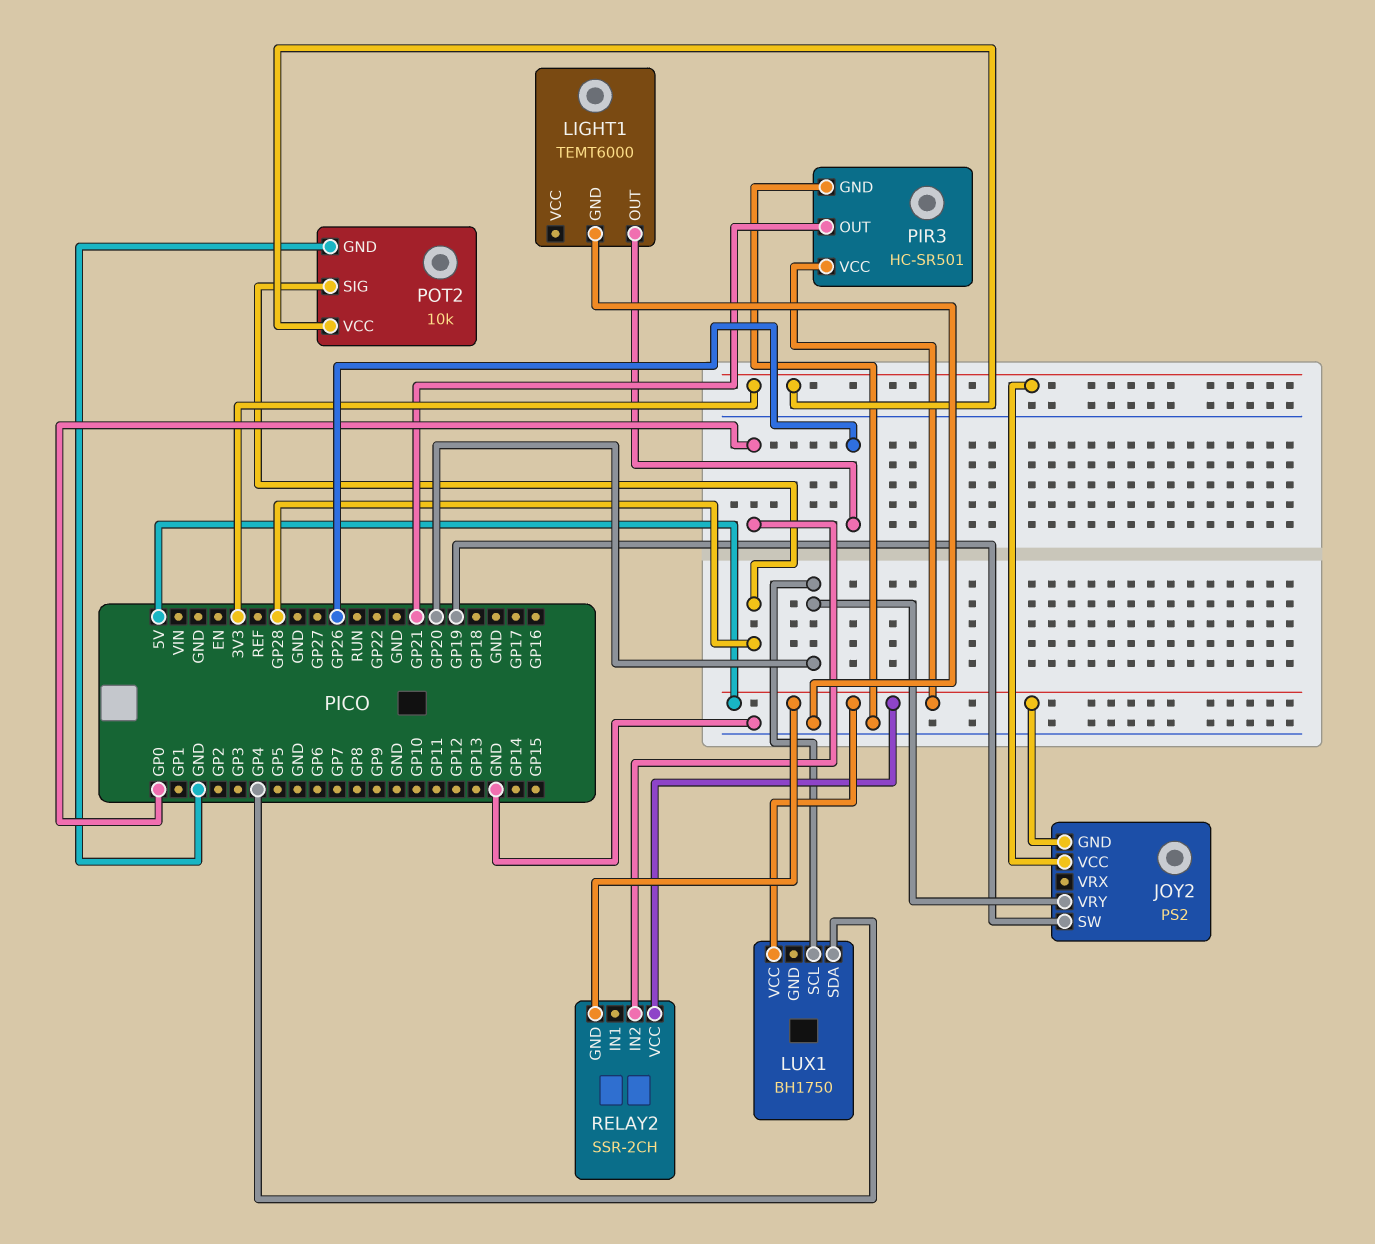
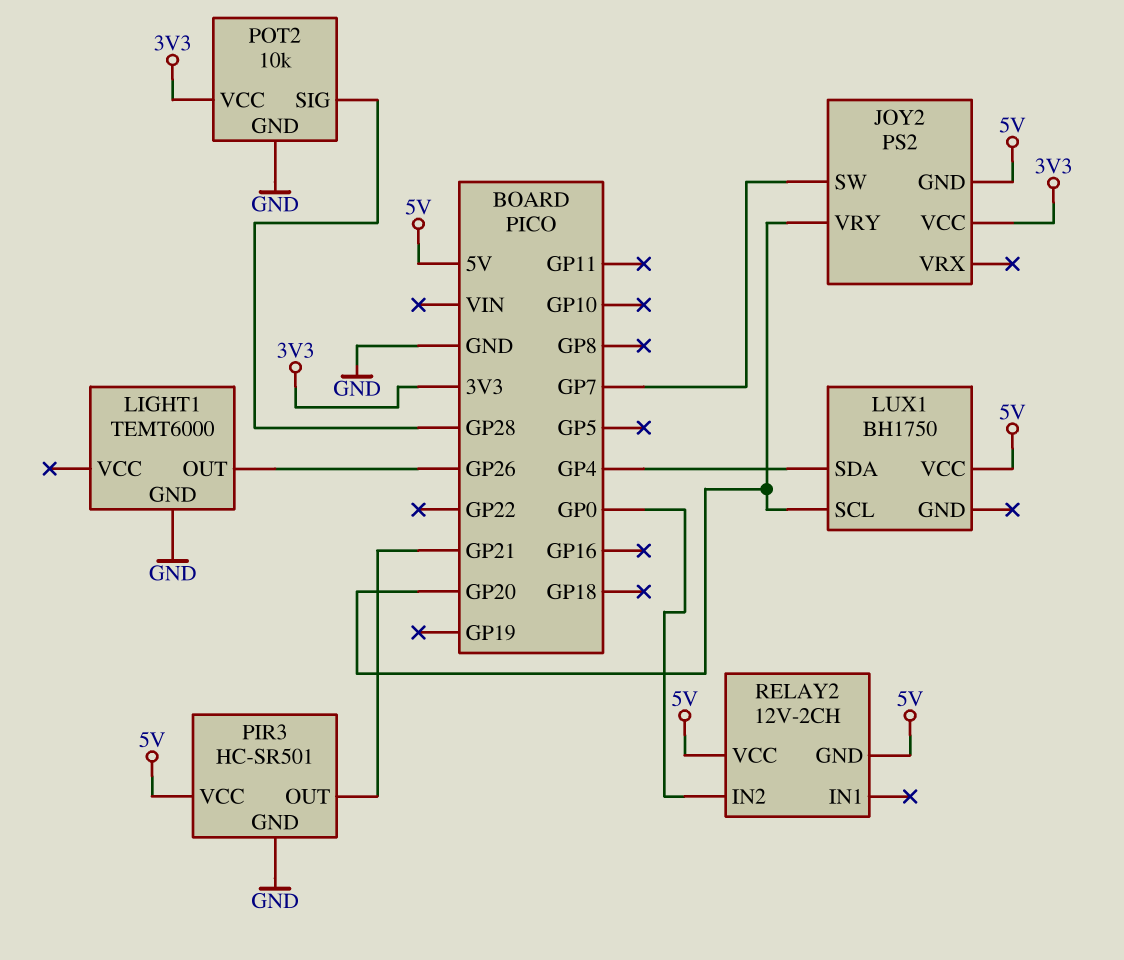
JOY2 pin SW: GP19 -> GP7
RELAY2: SSR-2CH -> 12V-2CH

